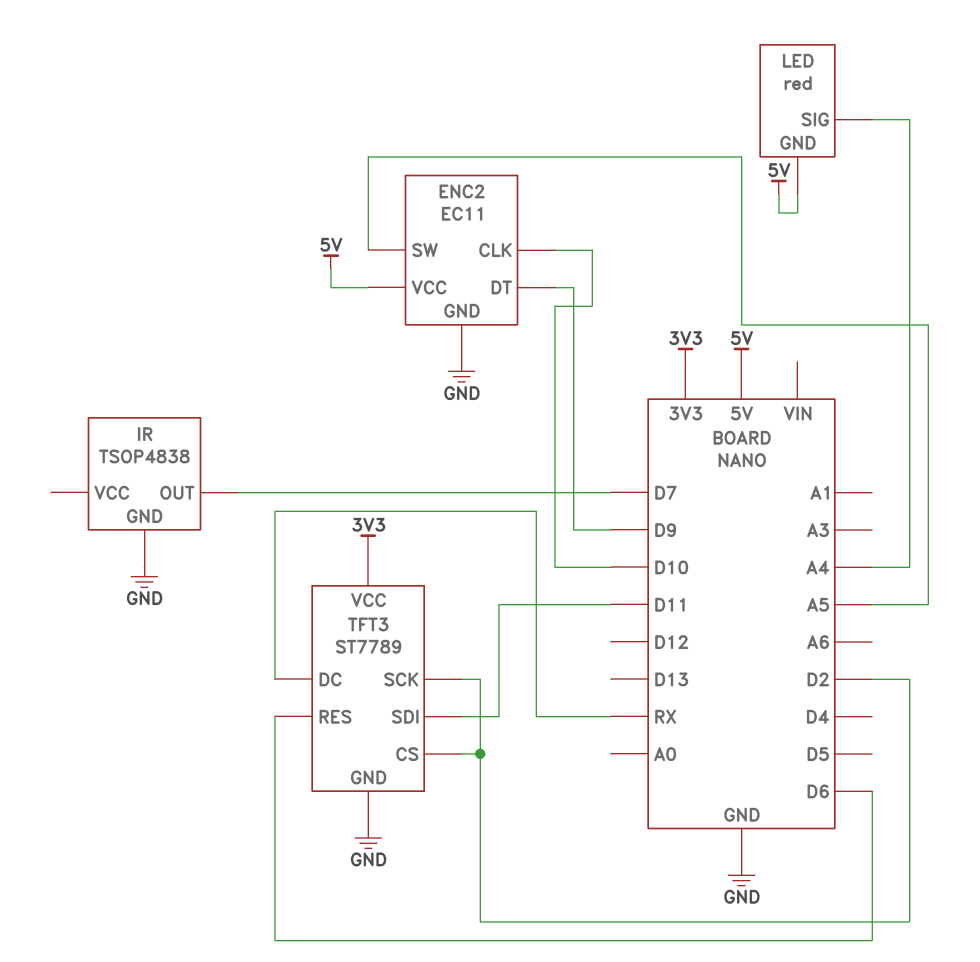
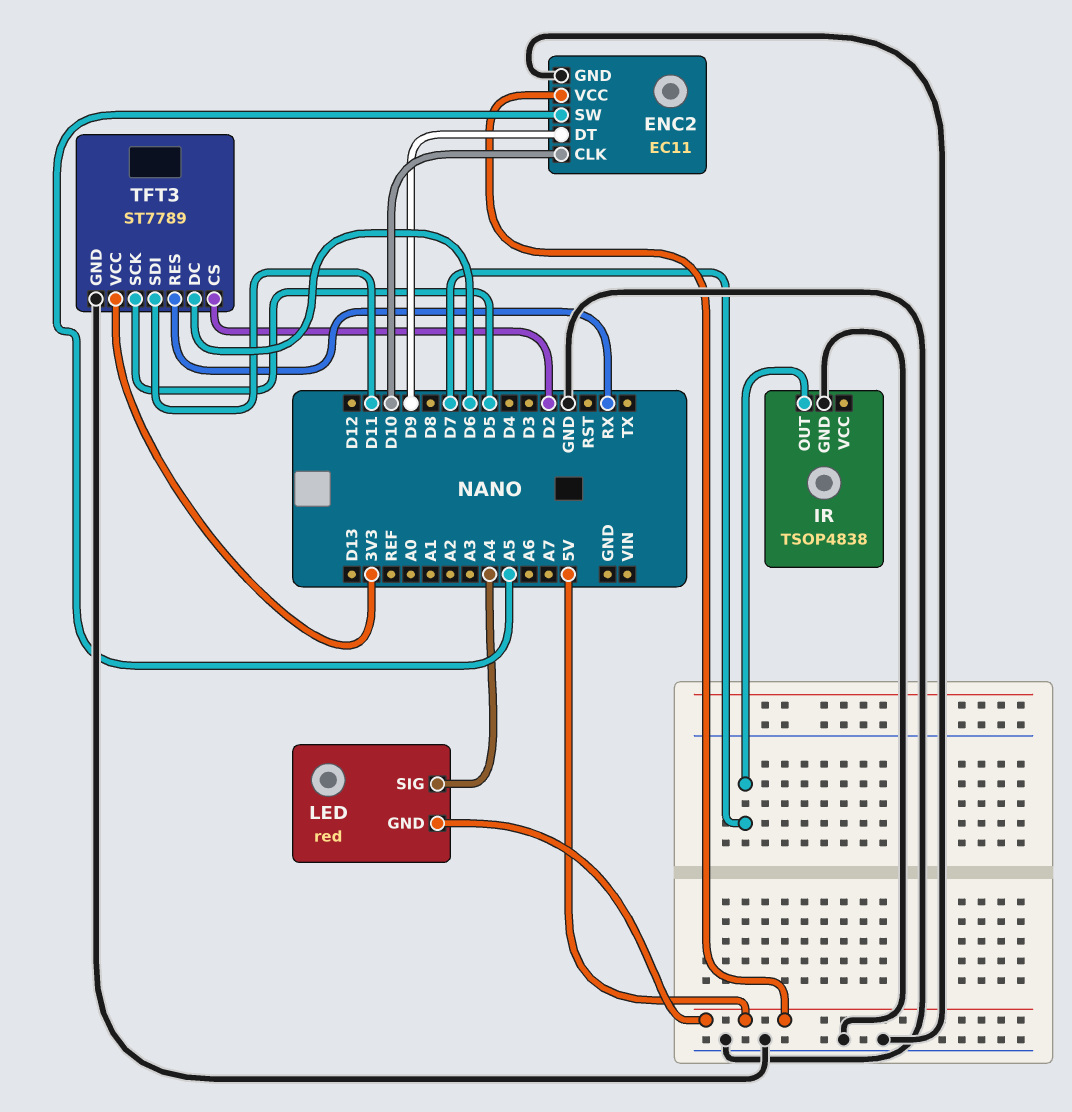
TFT3 pin DC: RX -> D6
TFT3 pin RES: D6 -> RX
TFT3 pin SCK: D2 -> D5

